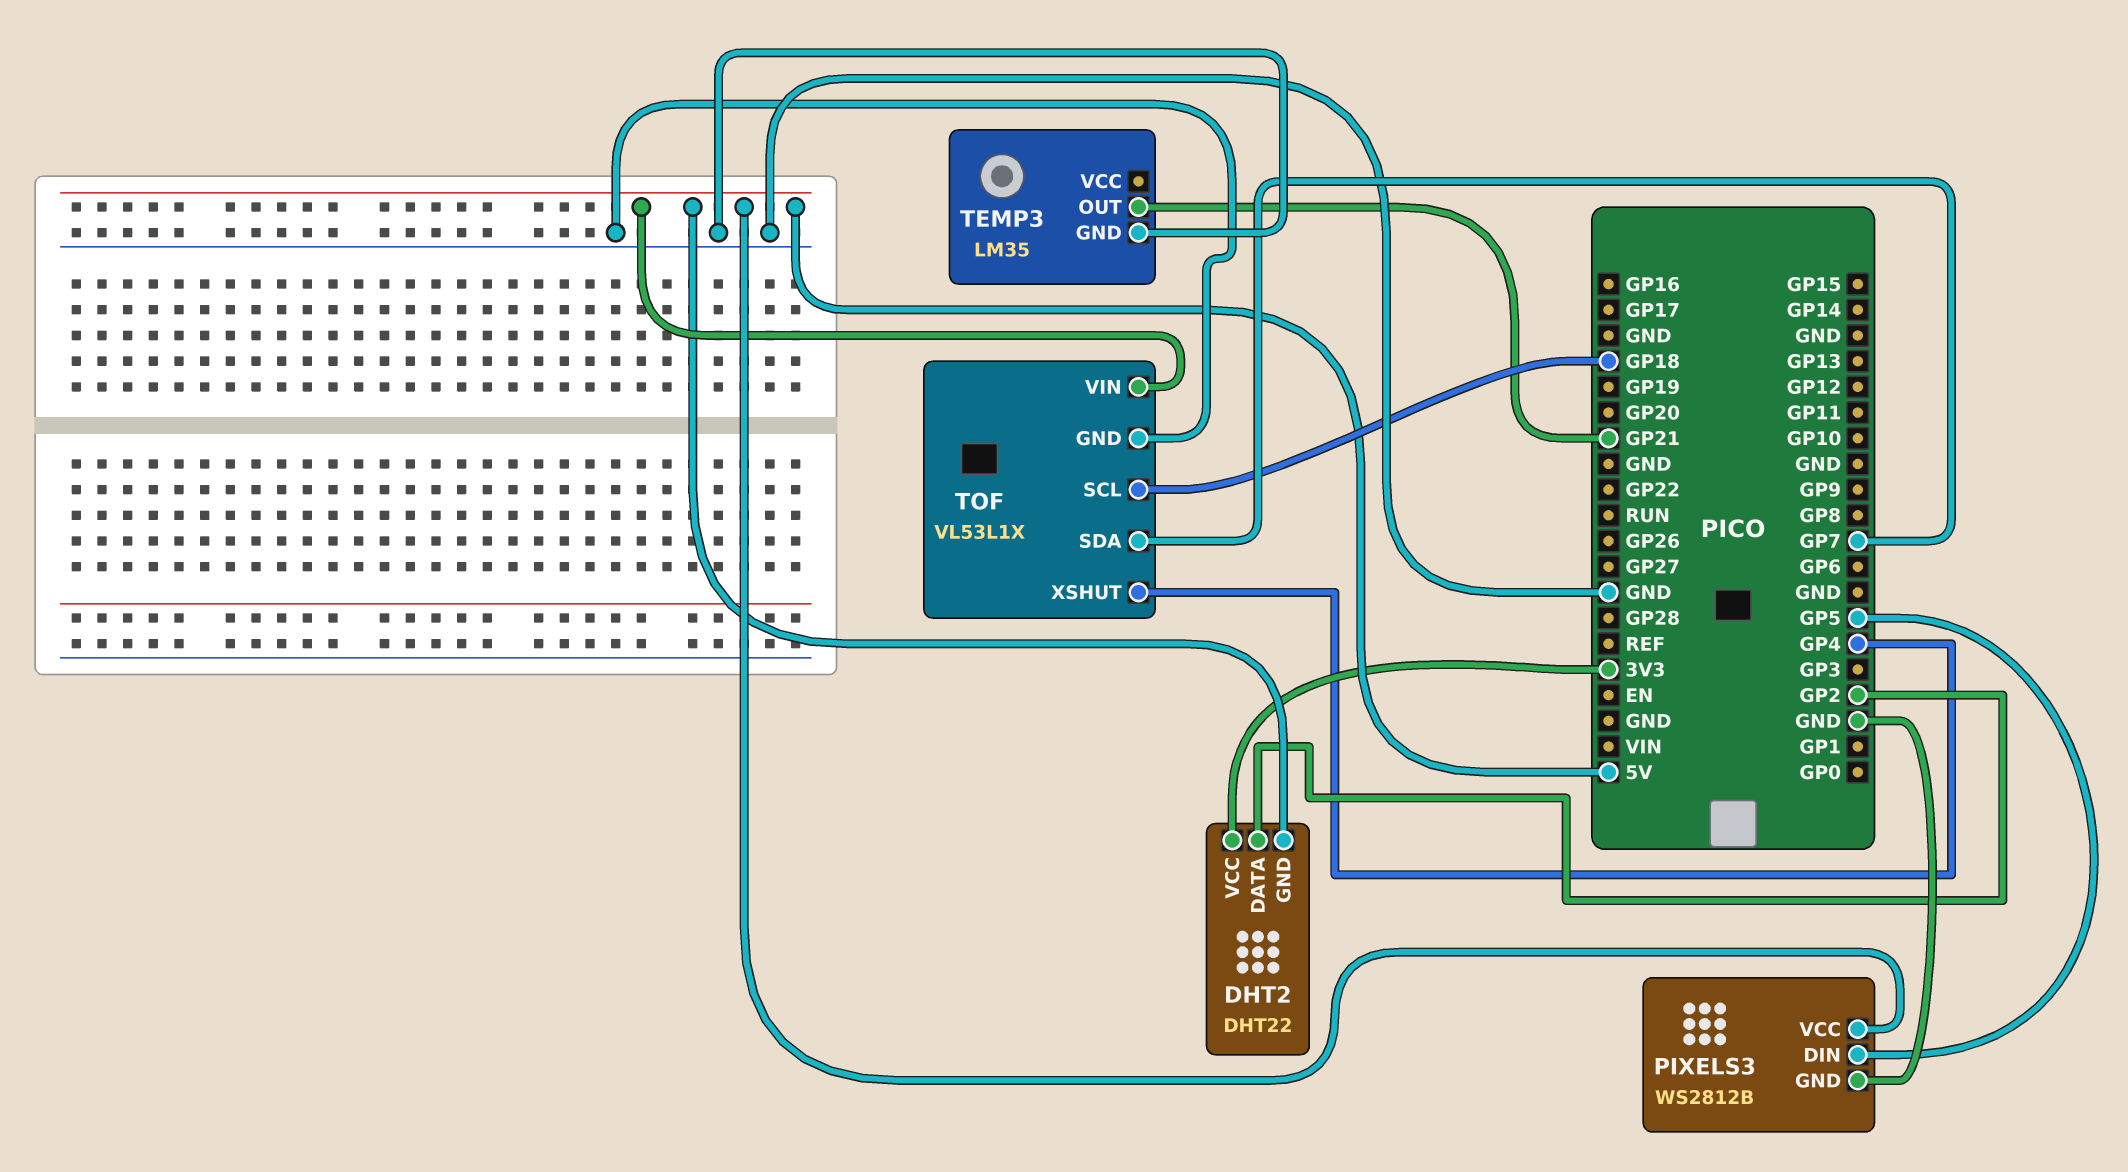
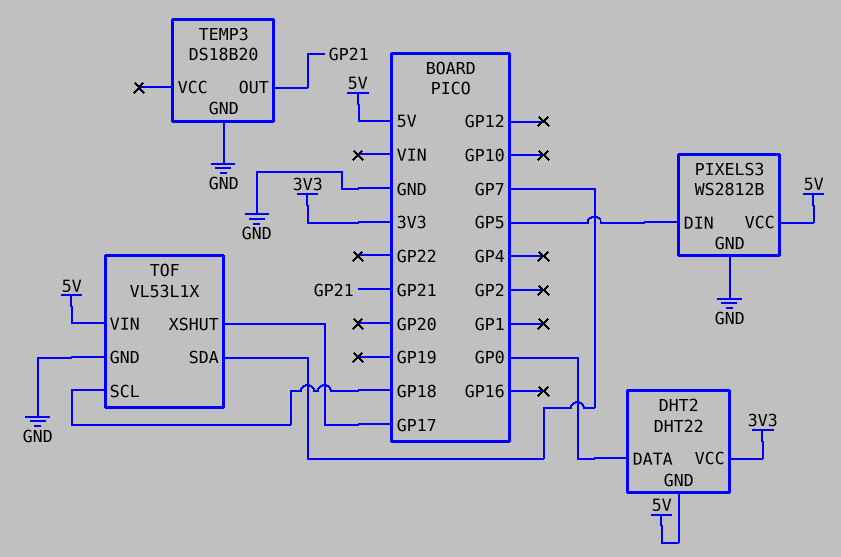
DHT2 pin DATA: GP2 -> GP0
TEMP3: LM35 -> DS18B20
TOF pin XSHUT: GP4 -> GP17

